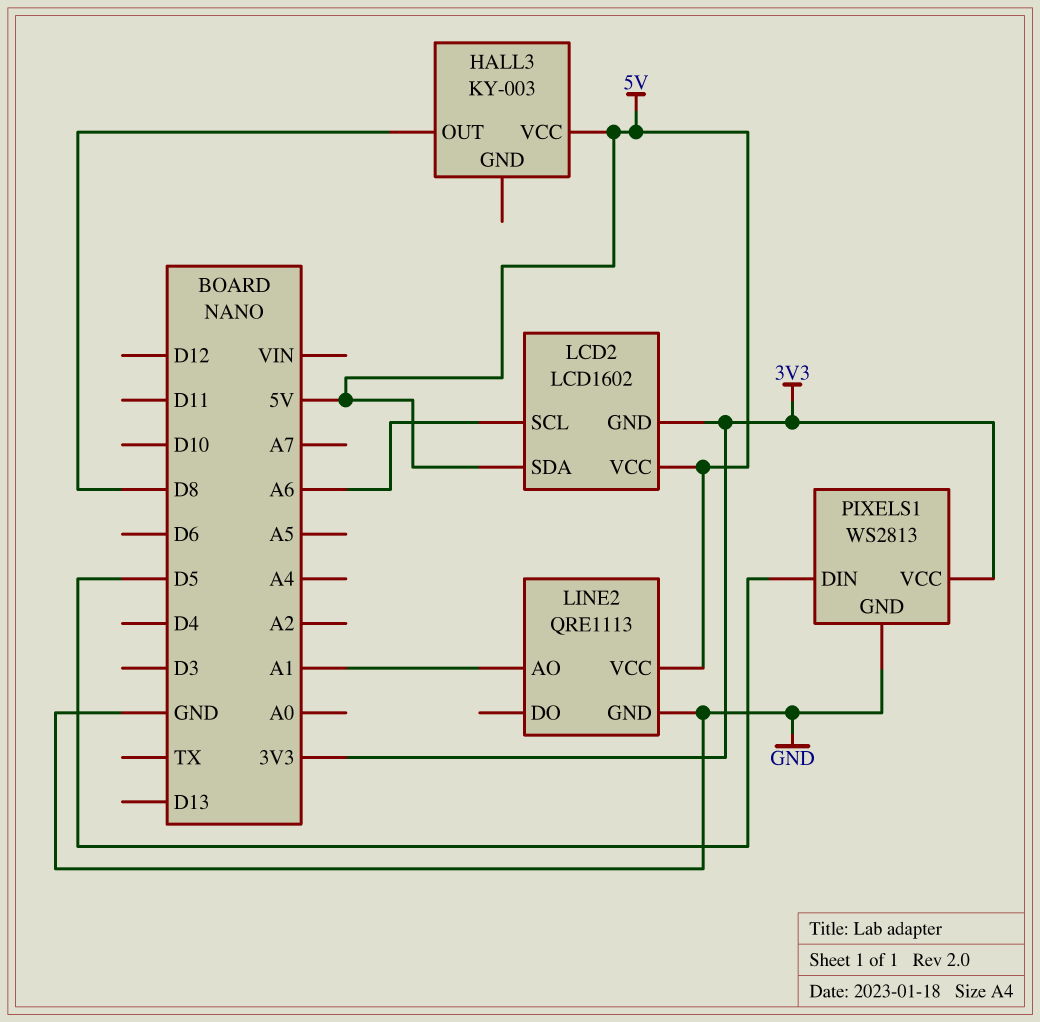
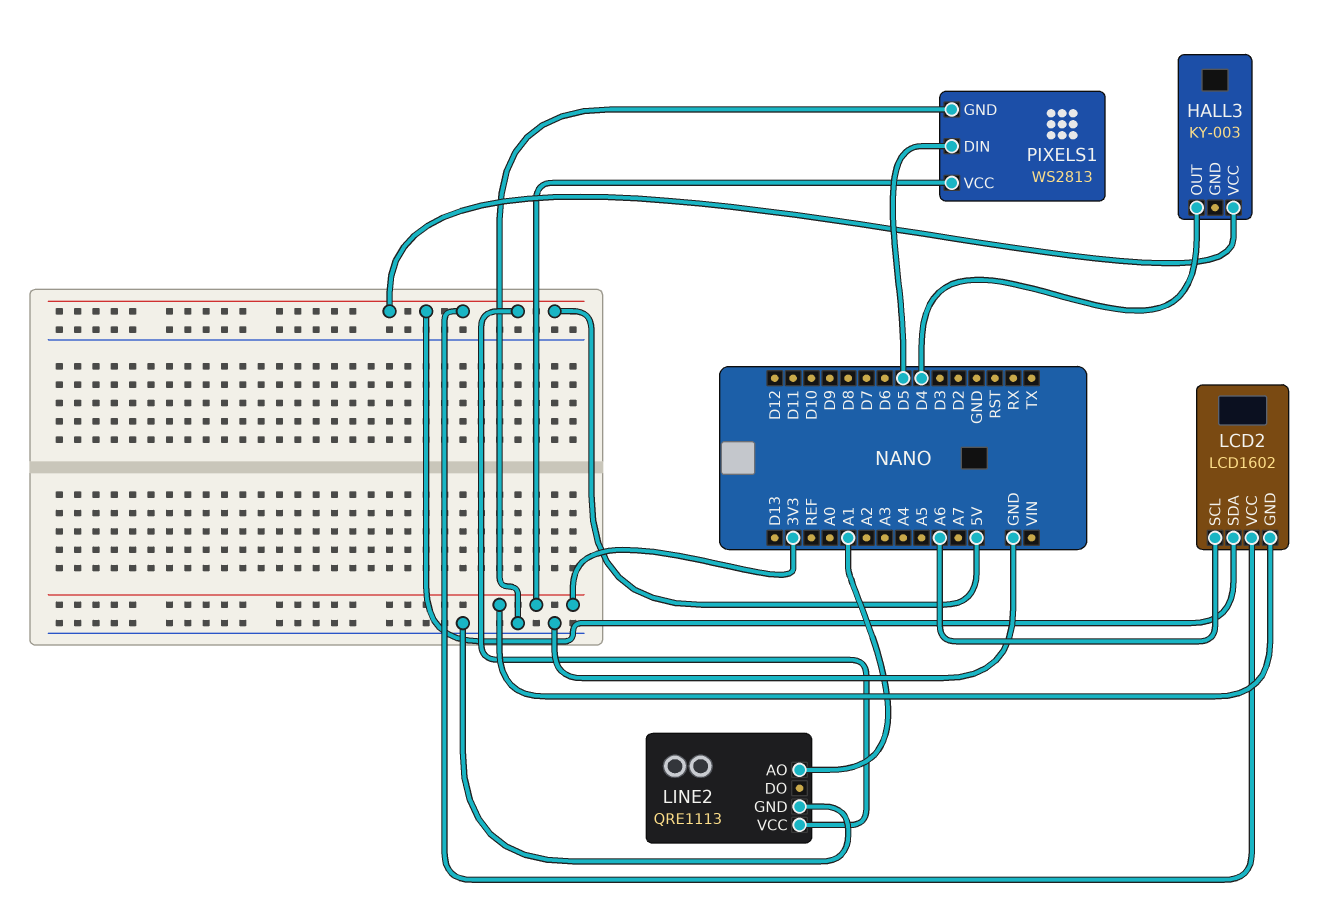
HALL3 pin OUT: D8 -> D4

